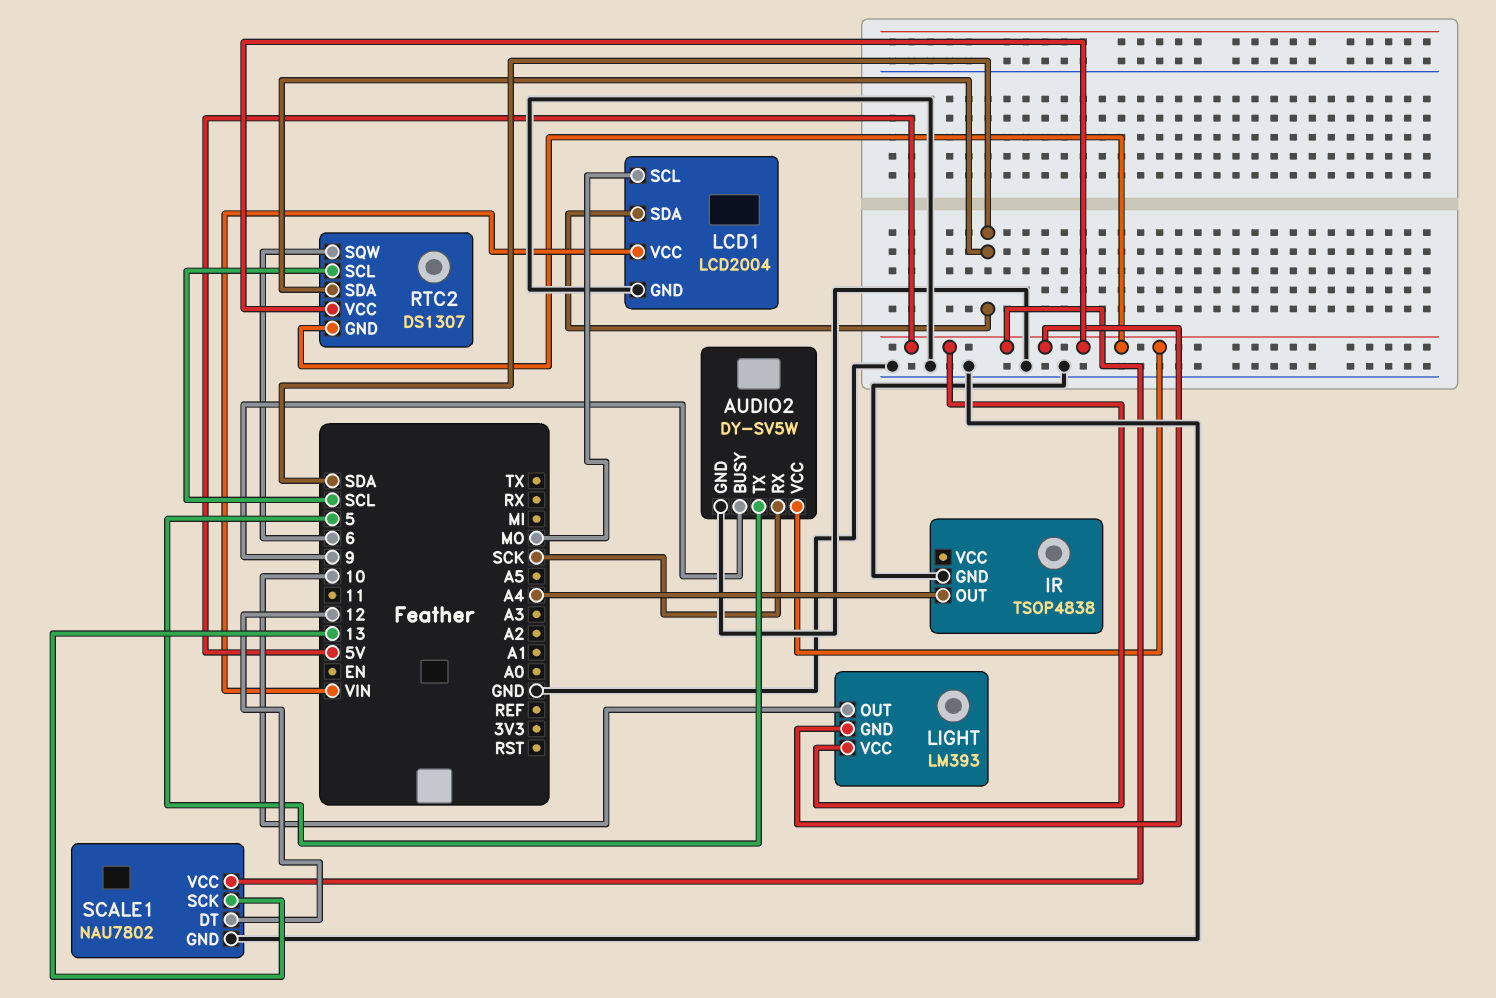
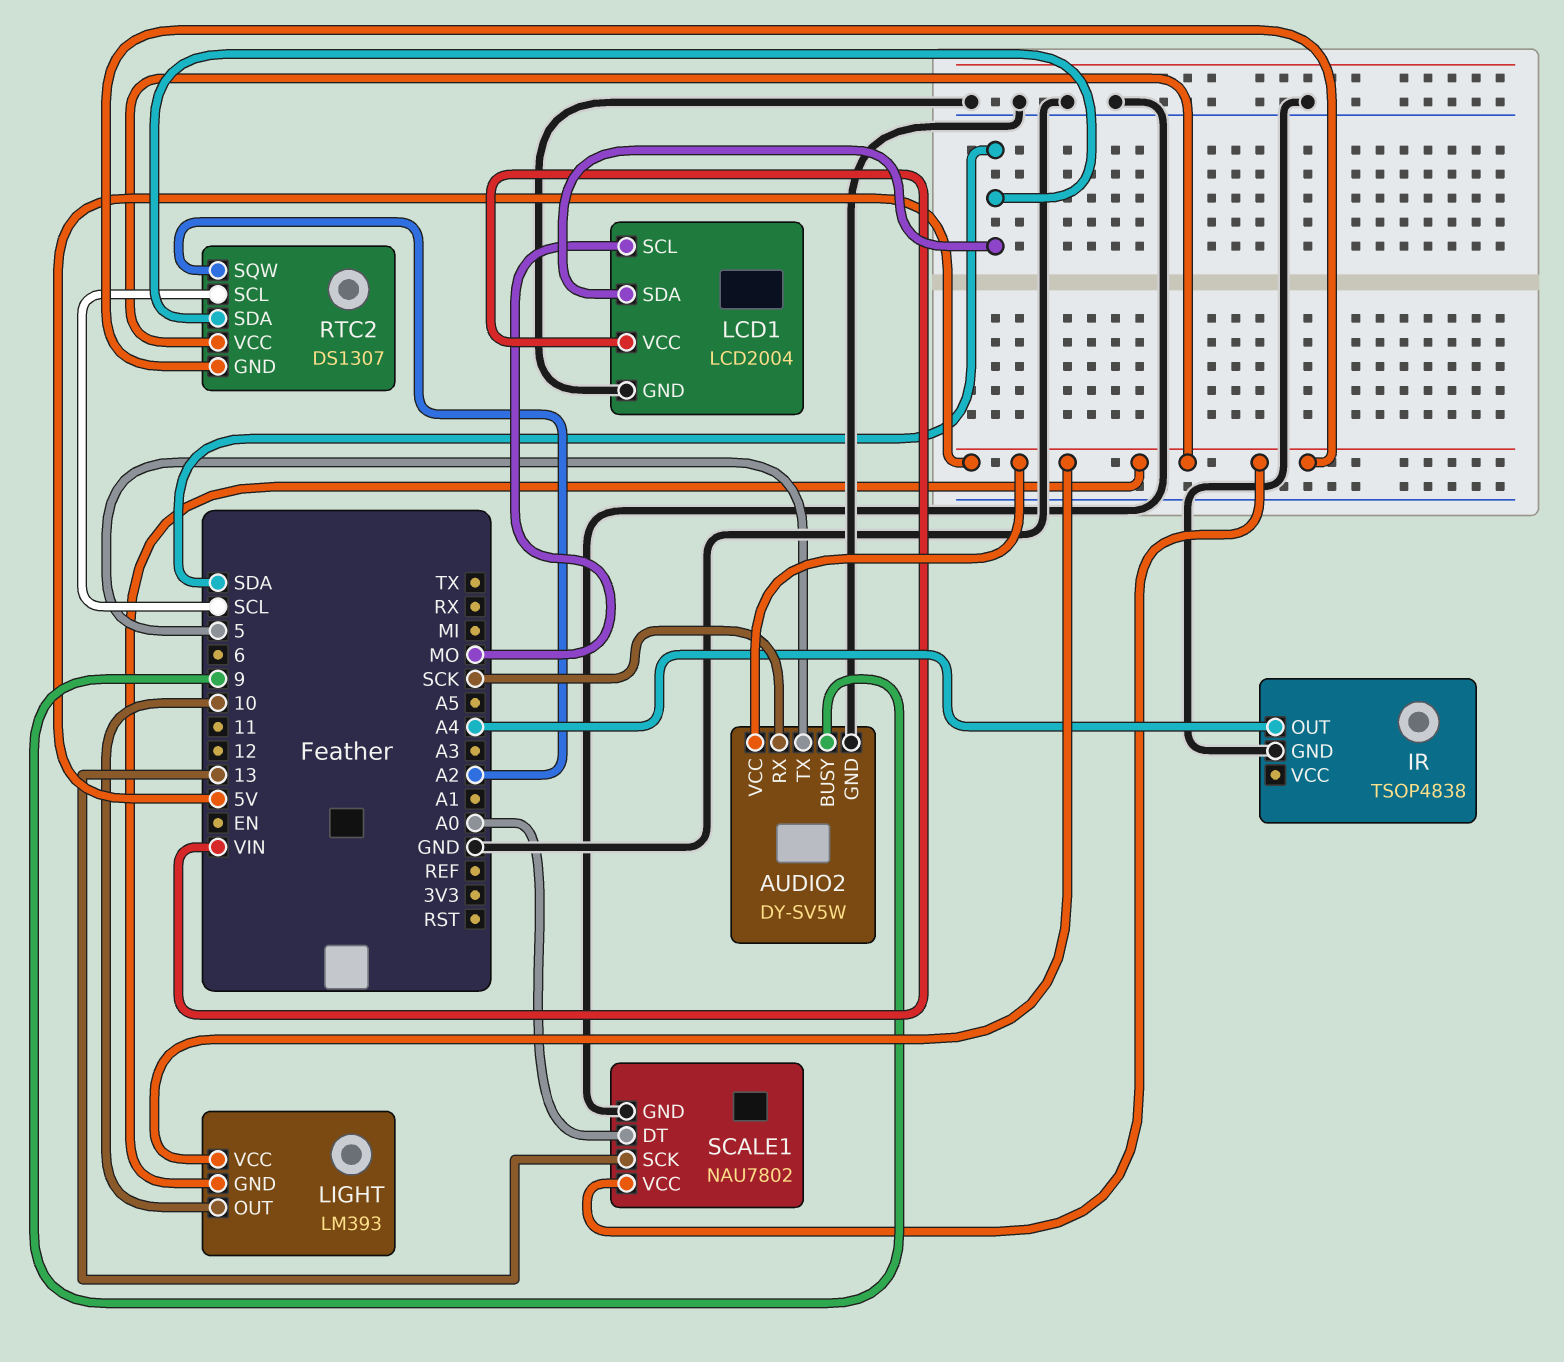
RTC2 pin SQW: 6 -> A2
SCALE1 pin DT: 12 -> A0

